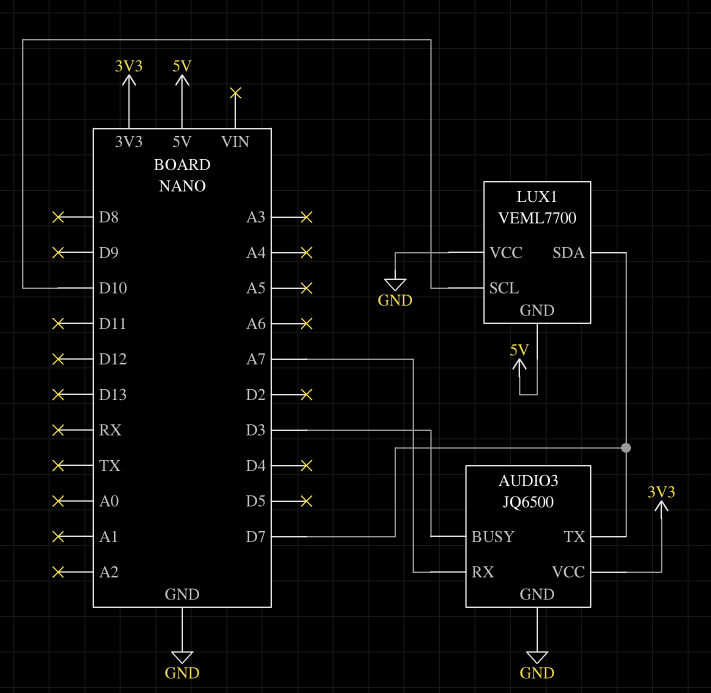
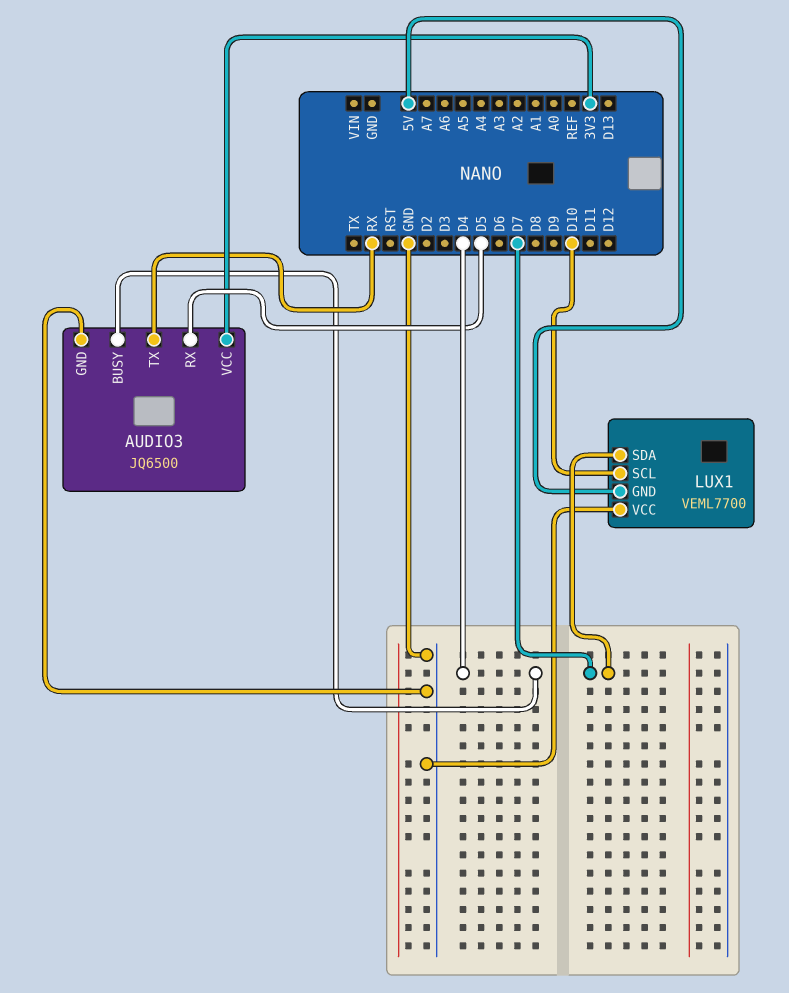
AUDIO3 pin BUSY: D3 -> D4
AUDIO3 pin RX: A7 -> D5
AUDIO3 pin TX: D7 -> RX

